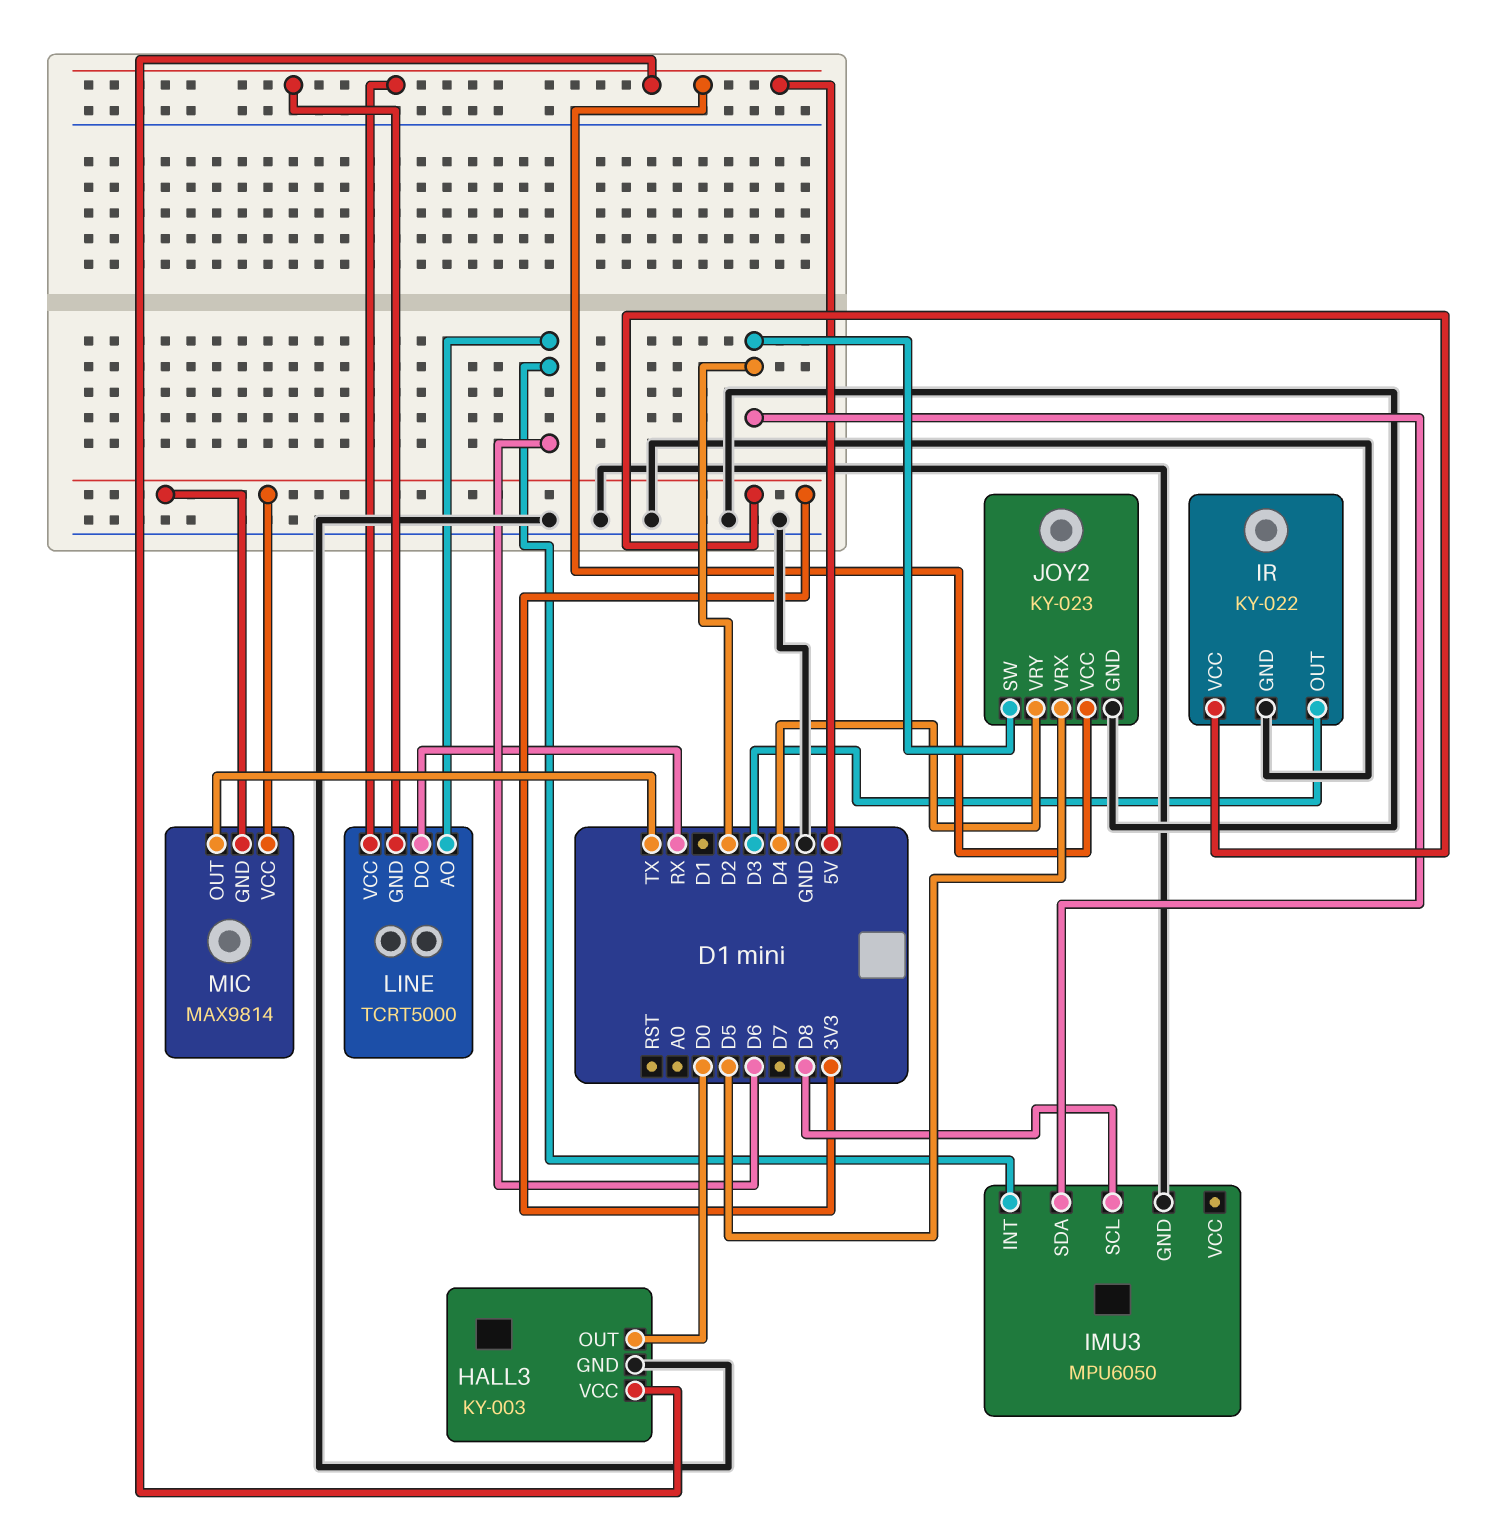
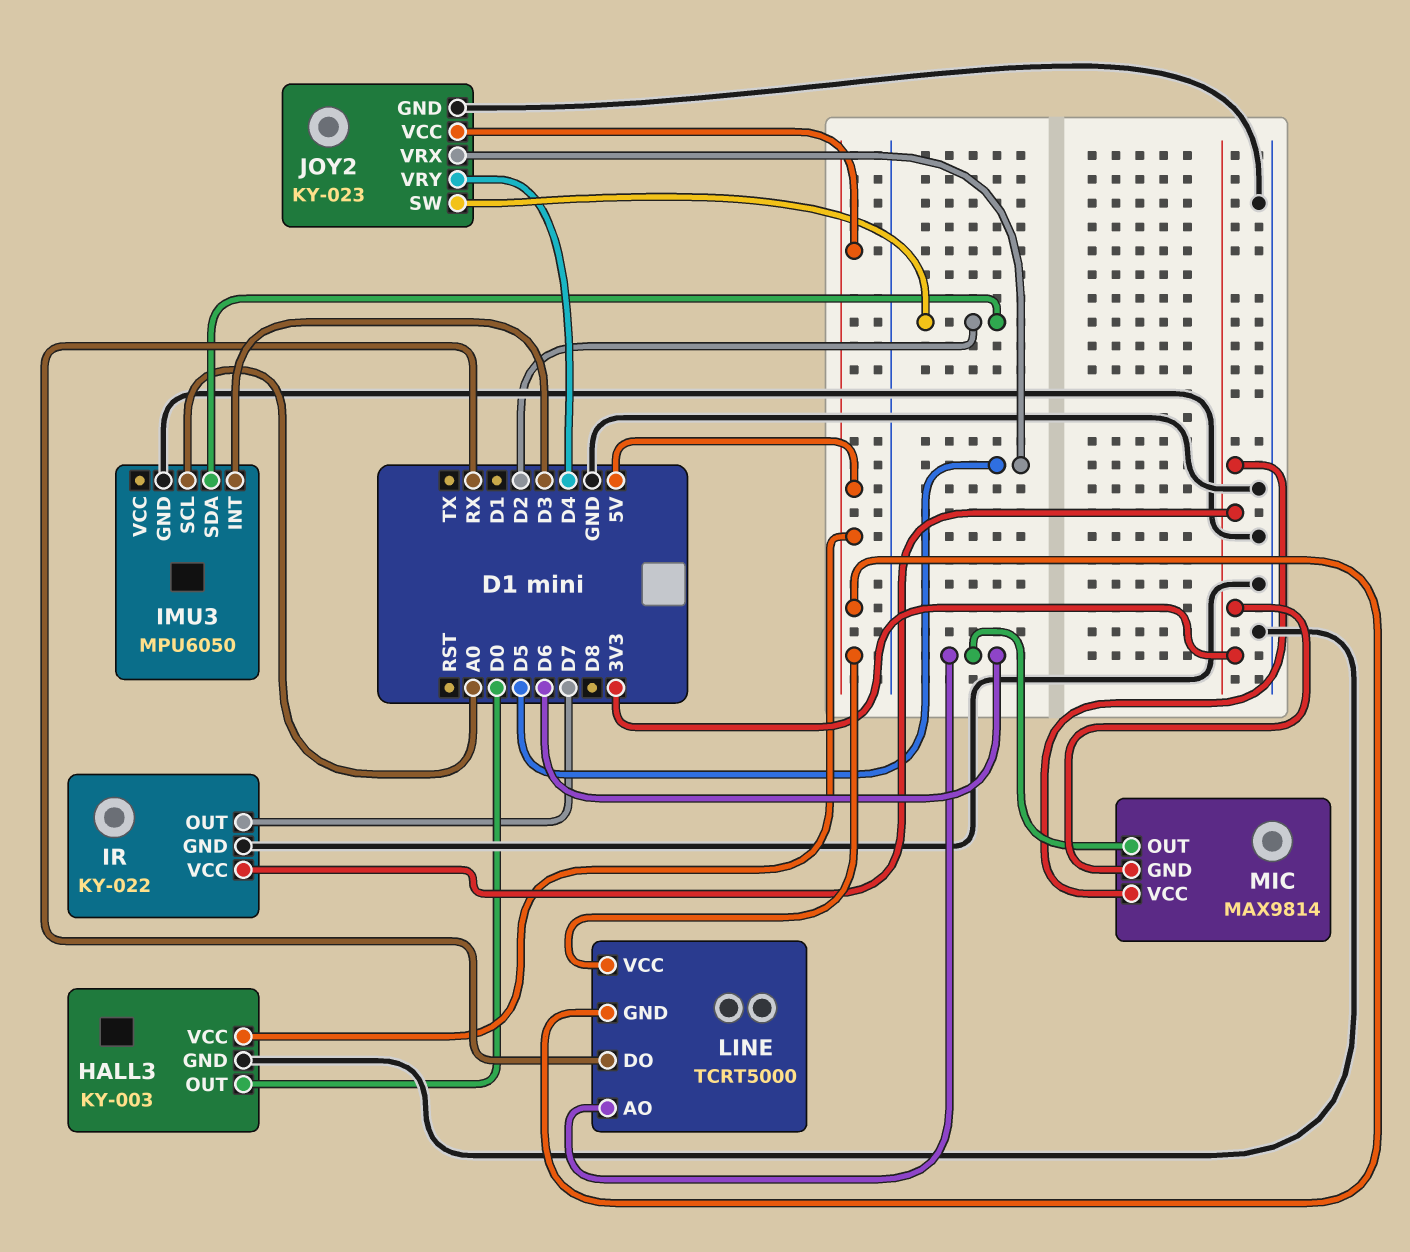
IMU3 pin INT: D6 -> D3
IMU3 pin SCL: D8 -> A0
IR pin OUT: D3 -> D7
MIC pin OUT: TX -> D6

